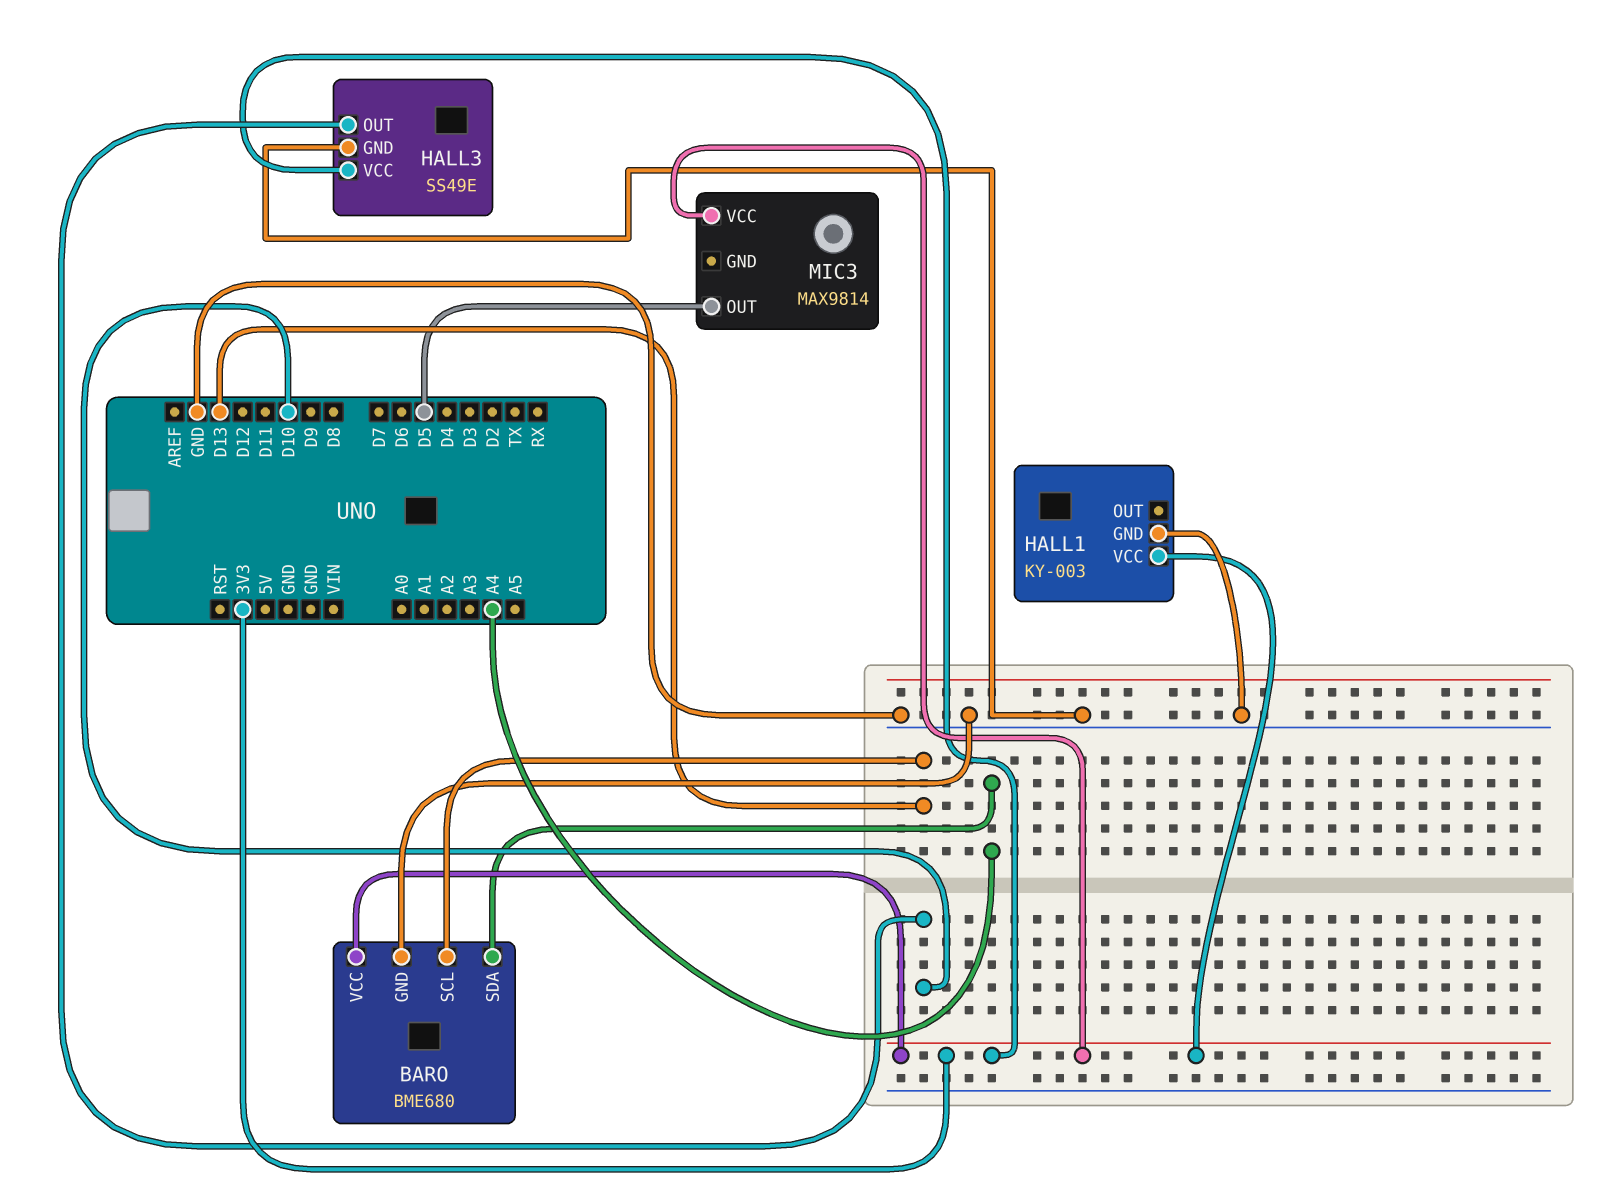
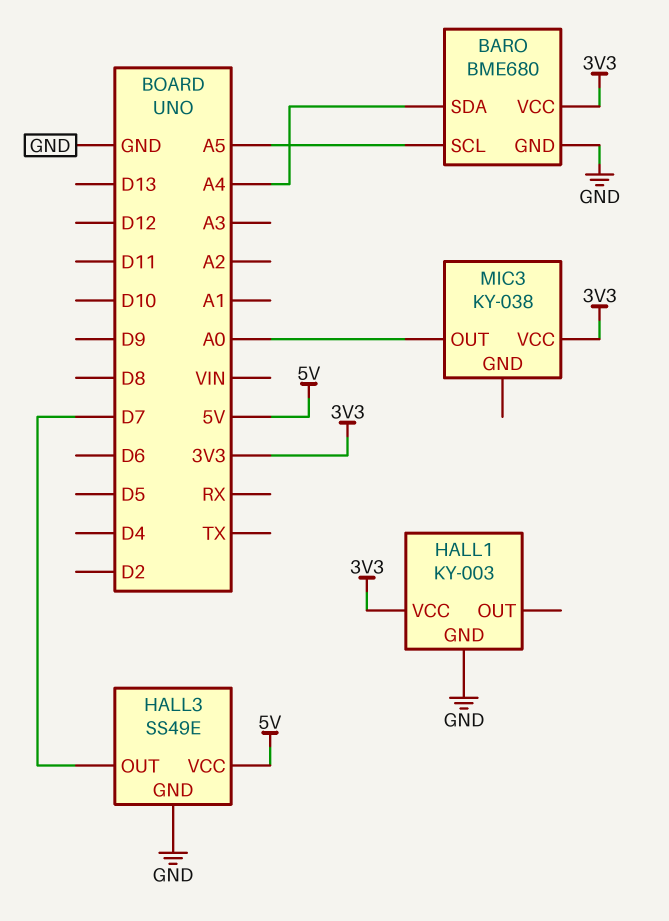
BARO pin SCL: D13 -> A5
HALL3 pin OUT: D10 -> D7
HALL3 pin VCC: 3V3 -> 5V
MIC3: MAX9814 -> KY-038
MIC3 pin OUT: D5 -> A0

